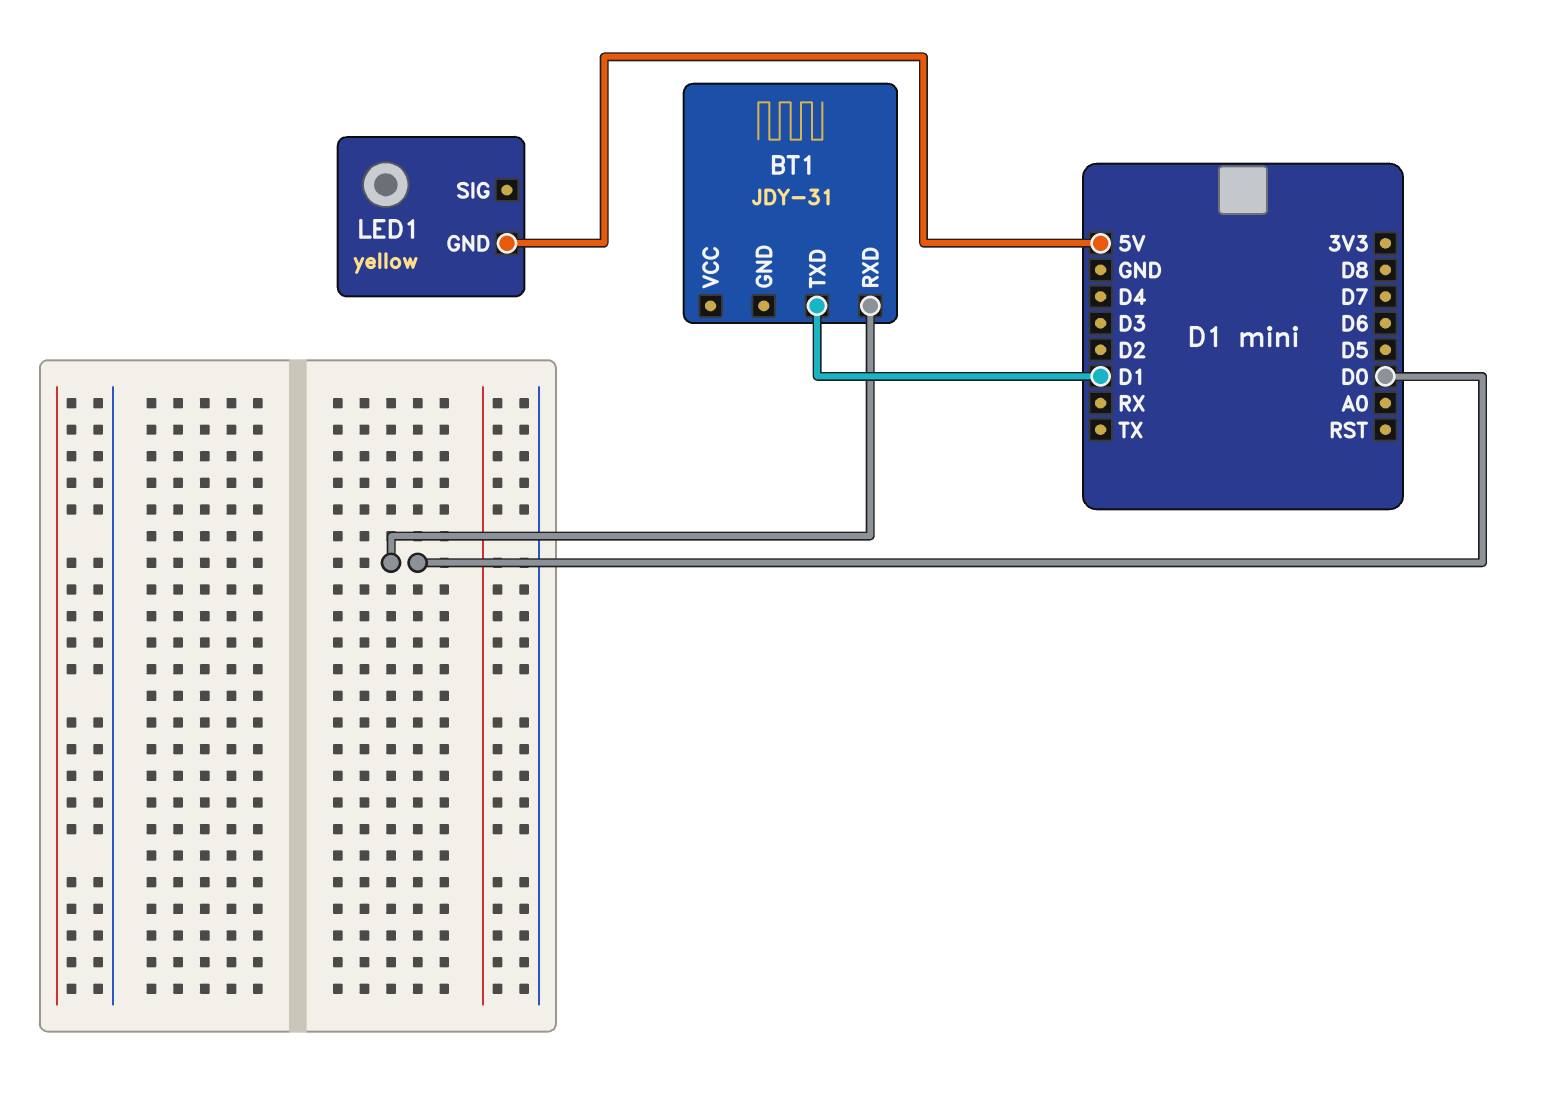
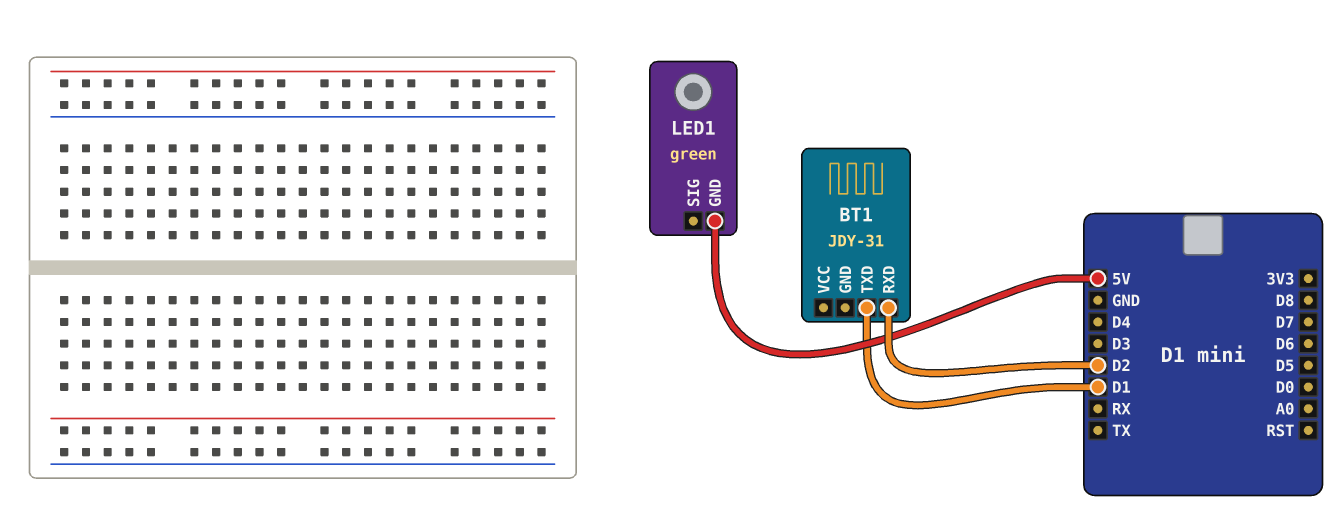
BT1 pin RXD: D0 -> D2
LED1: yellow -> green

